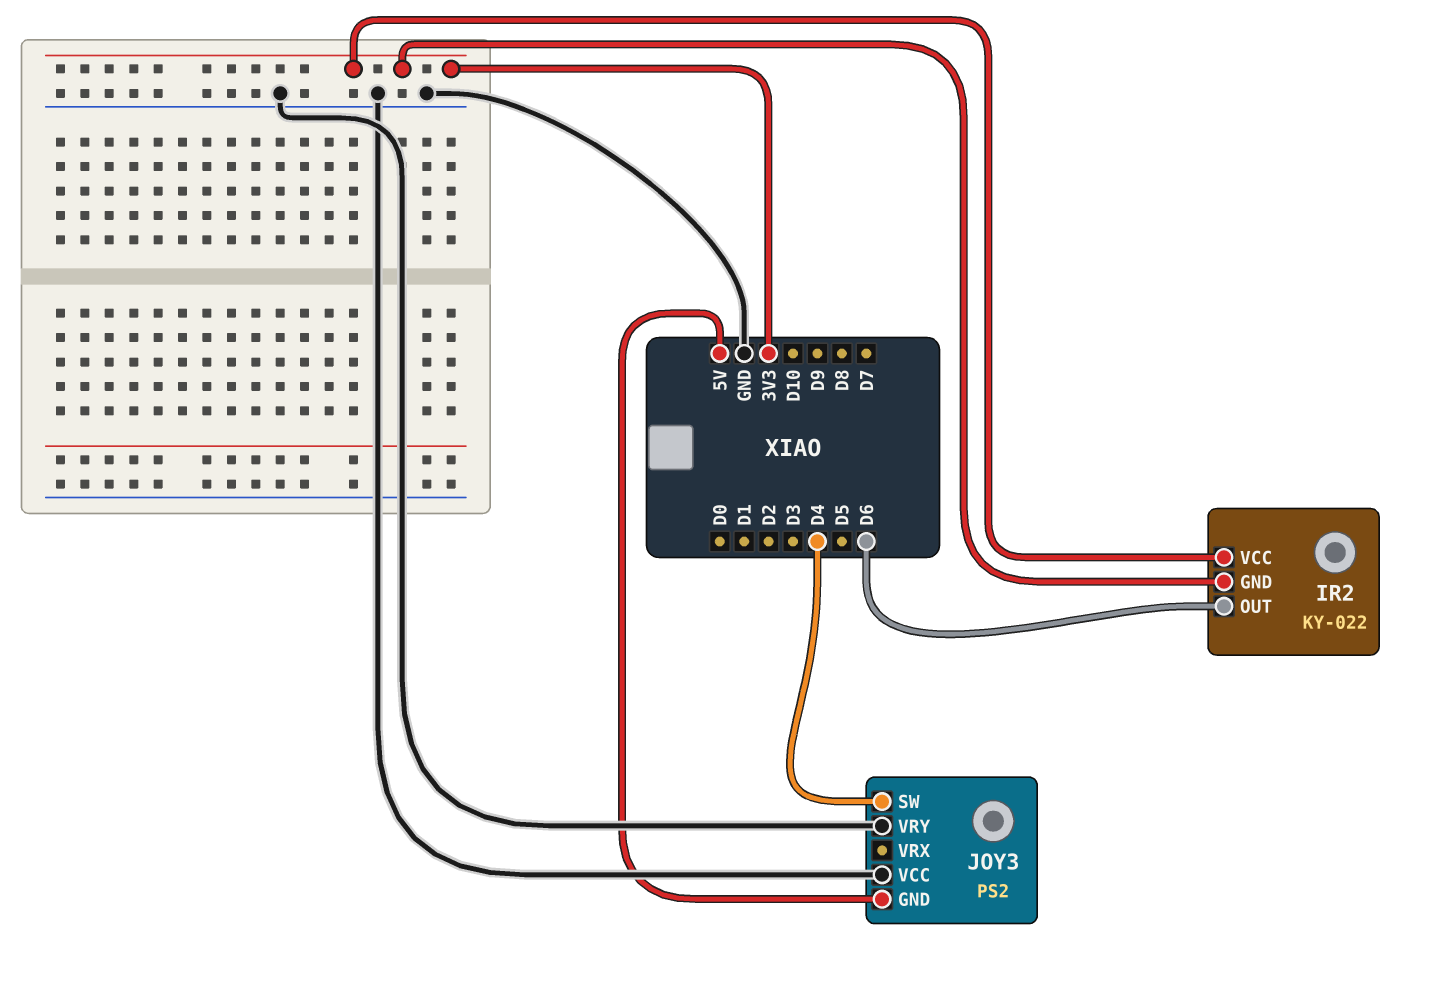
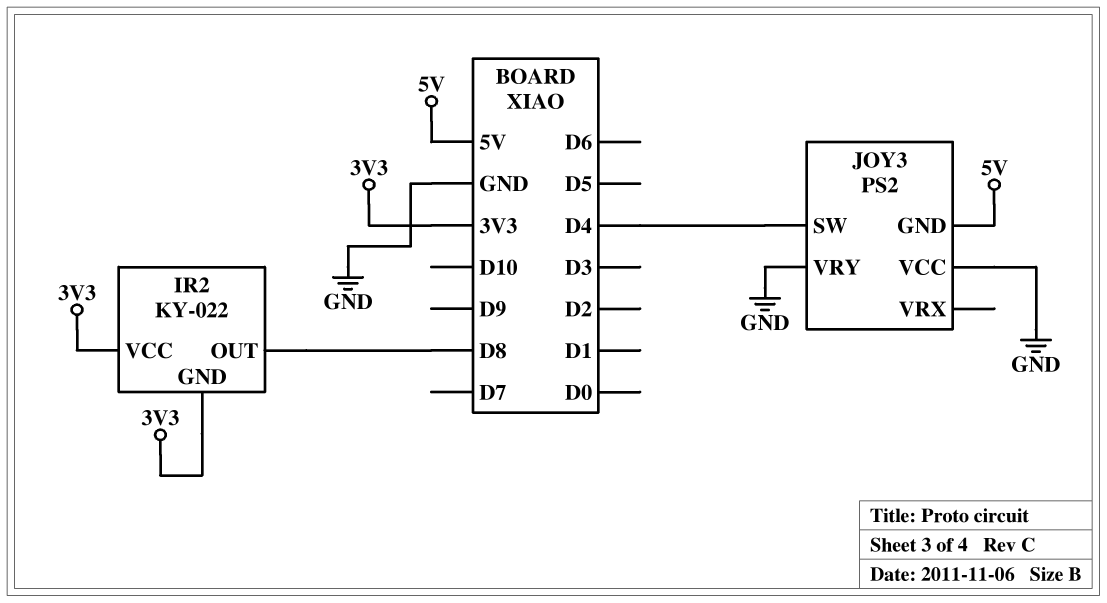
IR2 pin OUT: D6 -> D8

